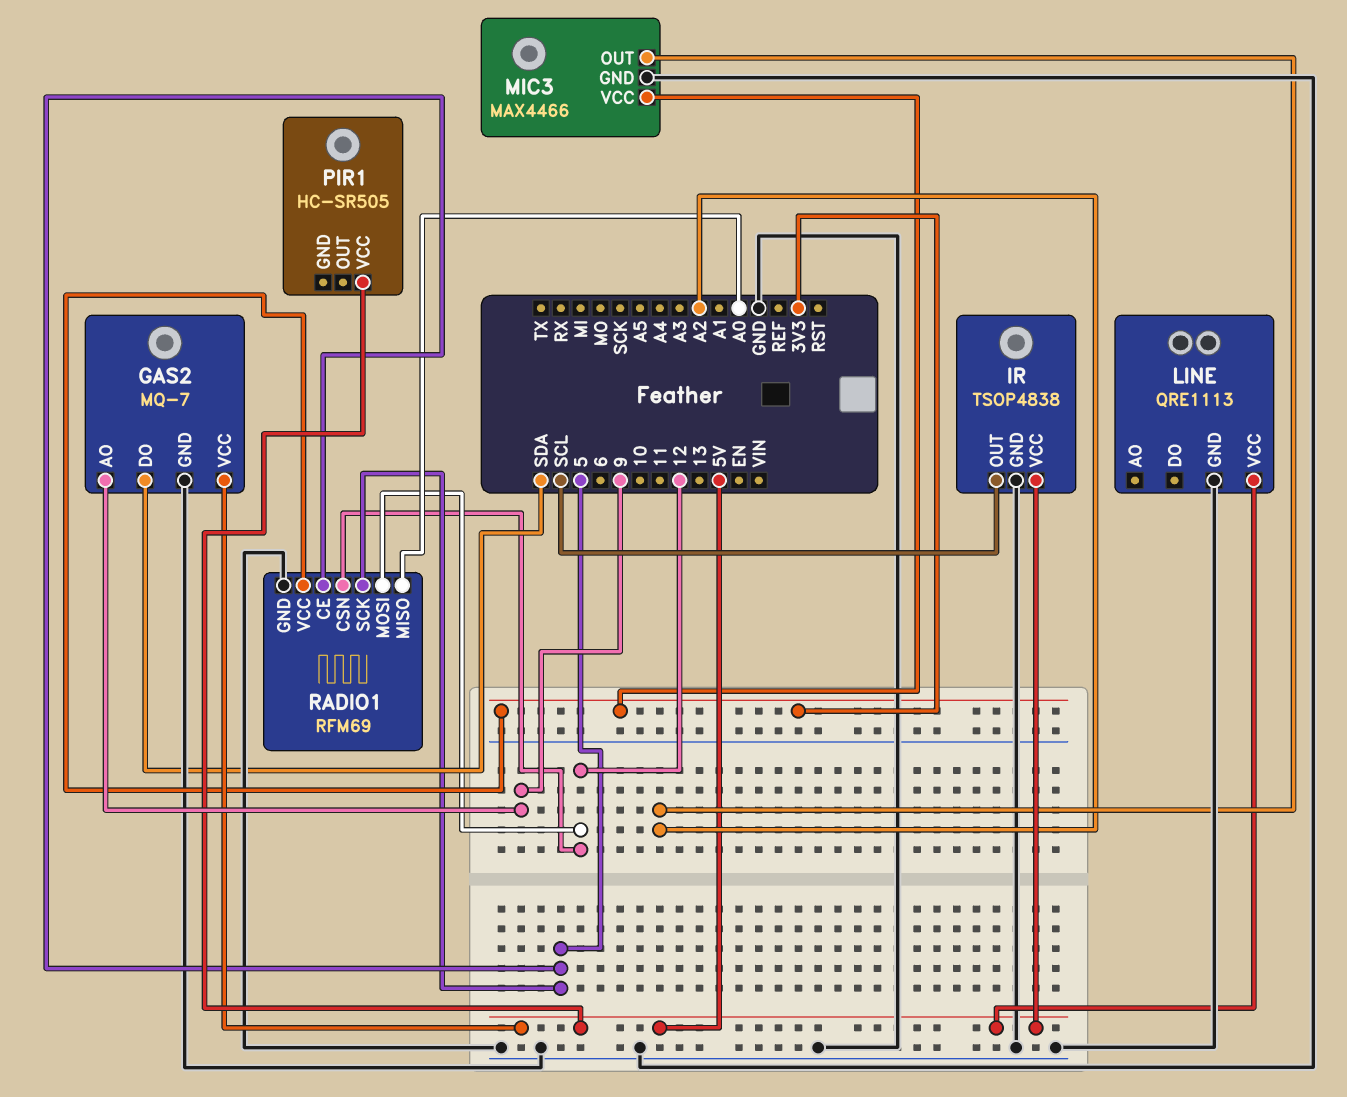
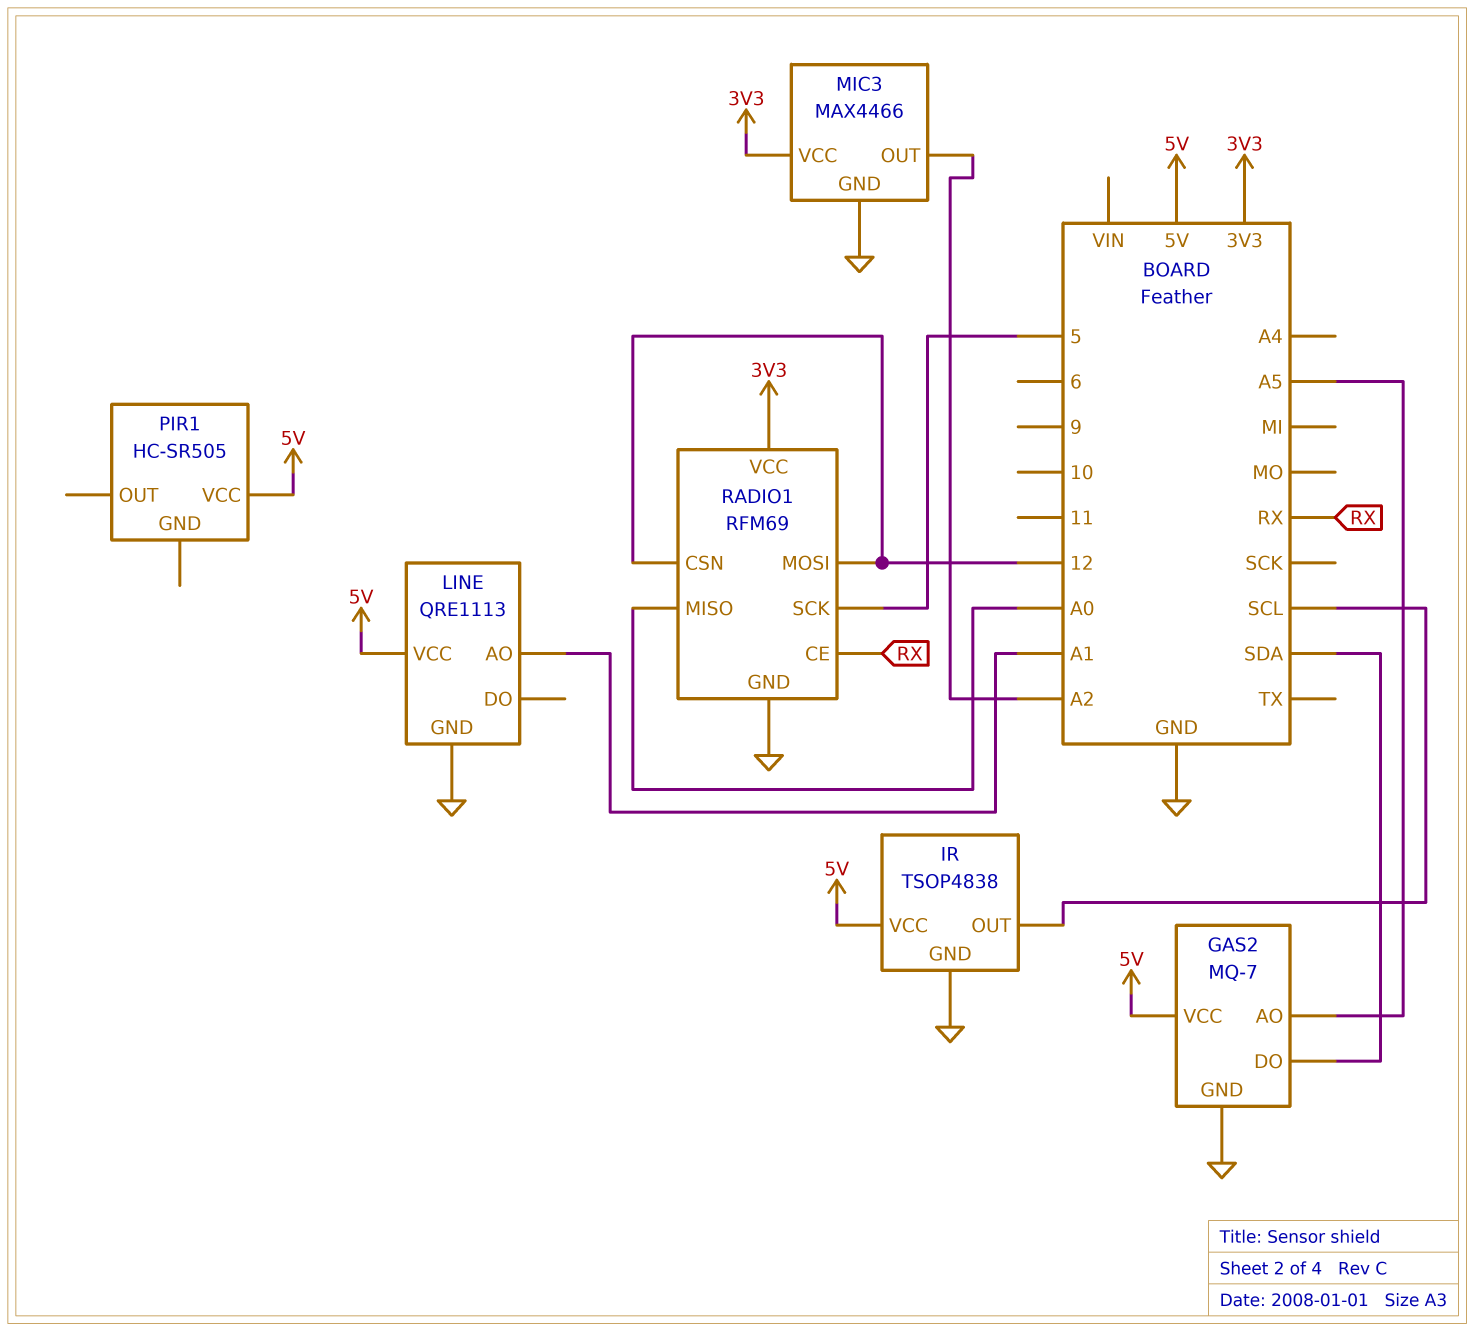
GAS2 pin AO: 9 -> A5
LINE pin AO: none -> A1
RADIO1 pin CE: 5 -> RX

